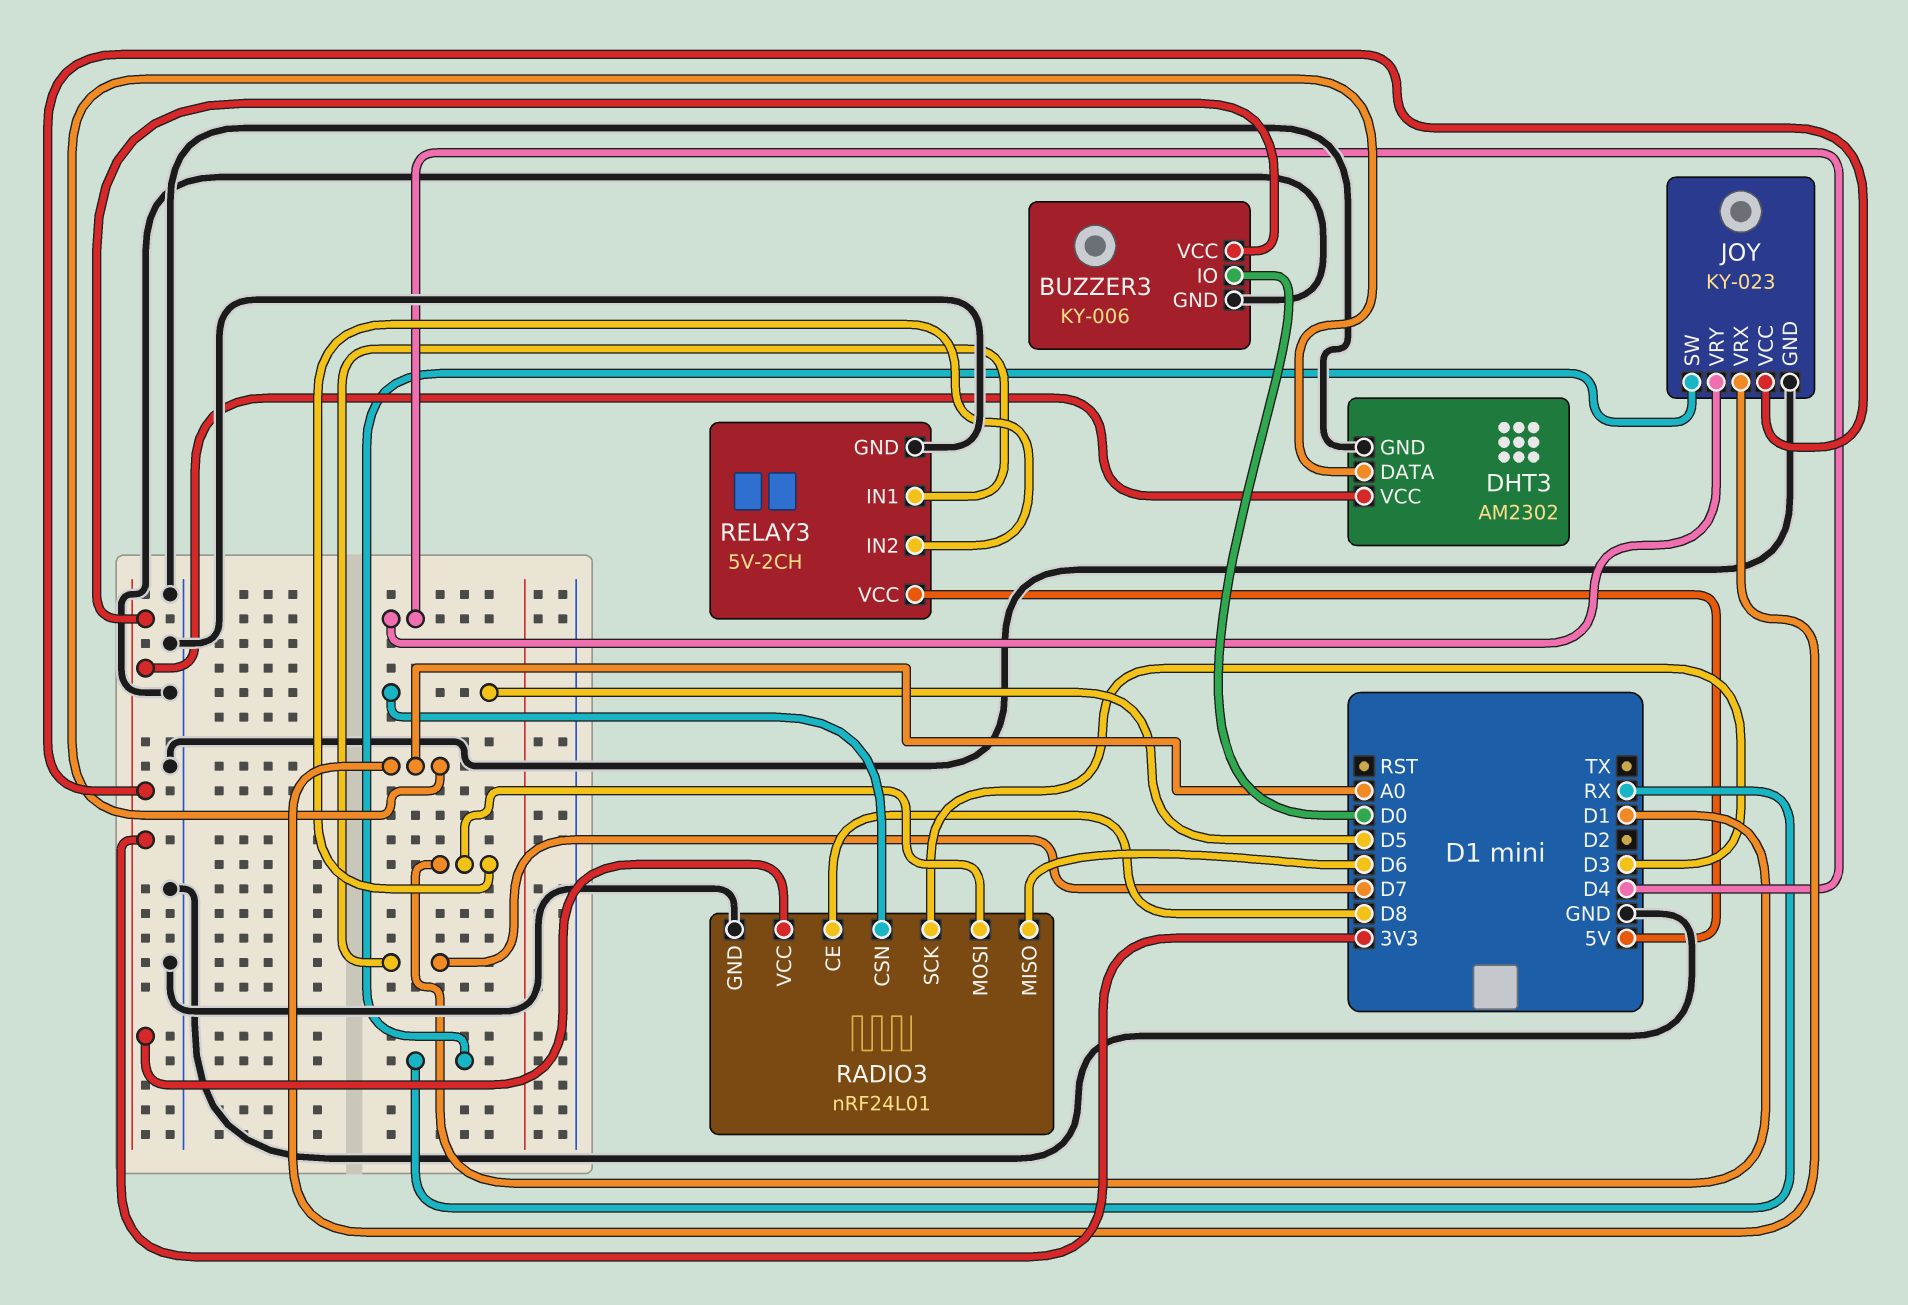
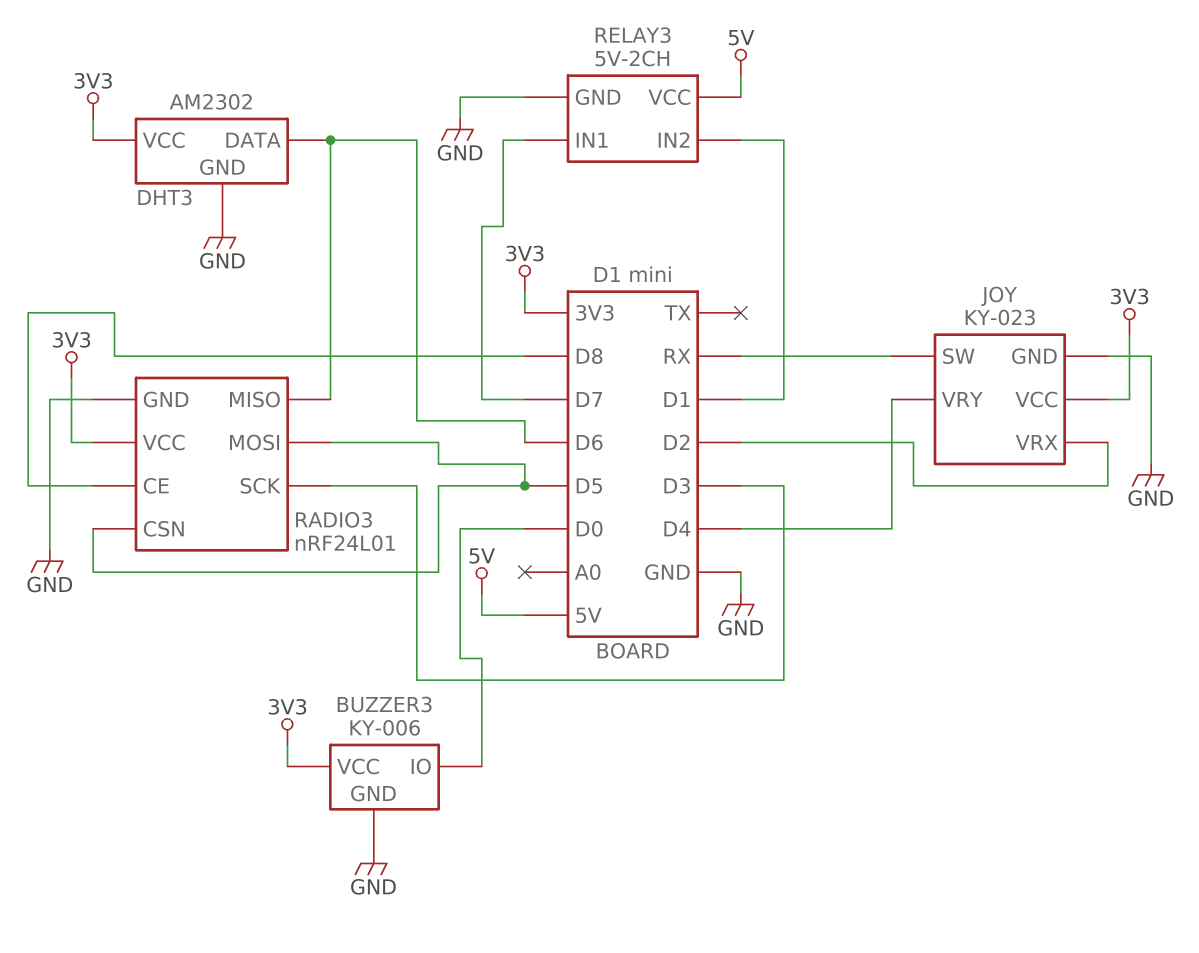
DHT3 pin DATA: A0 -> D6
JOY pin VRX: A0 -> D2
RADIO3 pin MOSI: D1 -> D5

